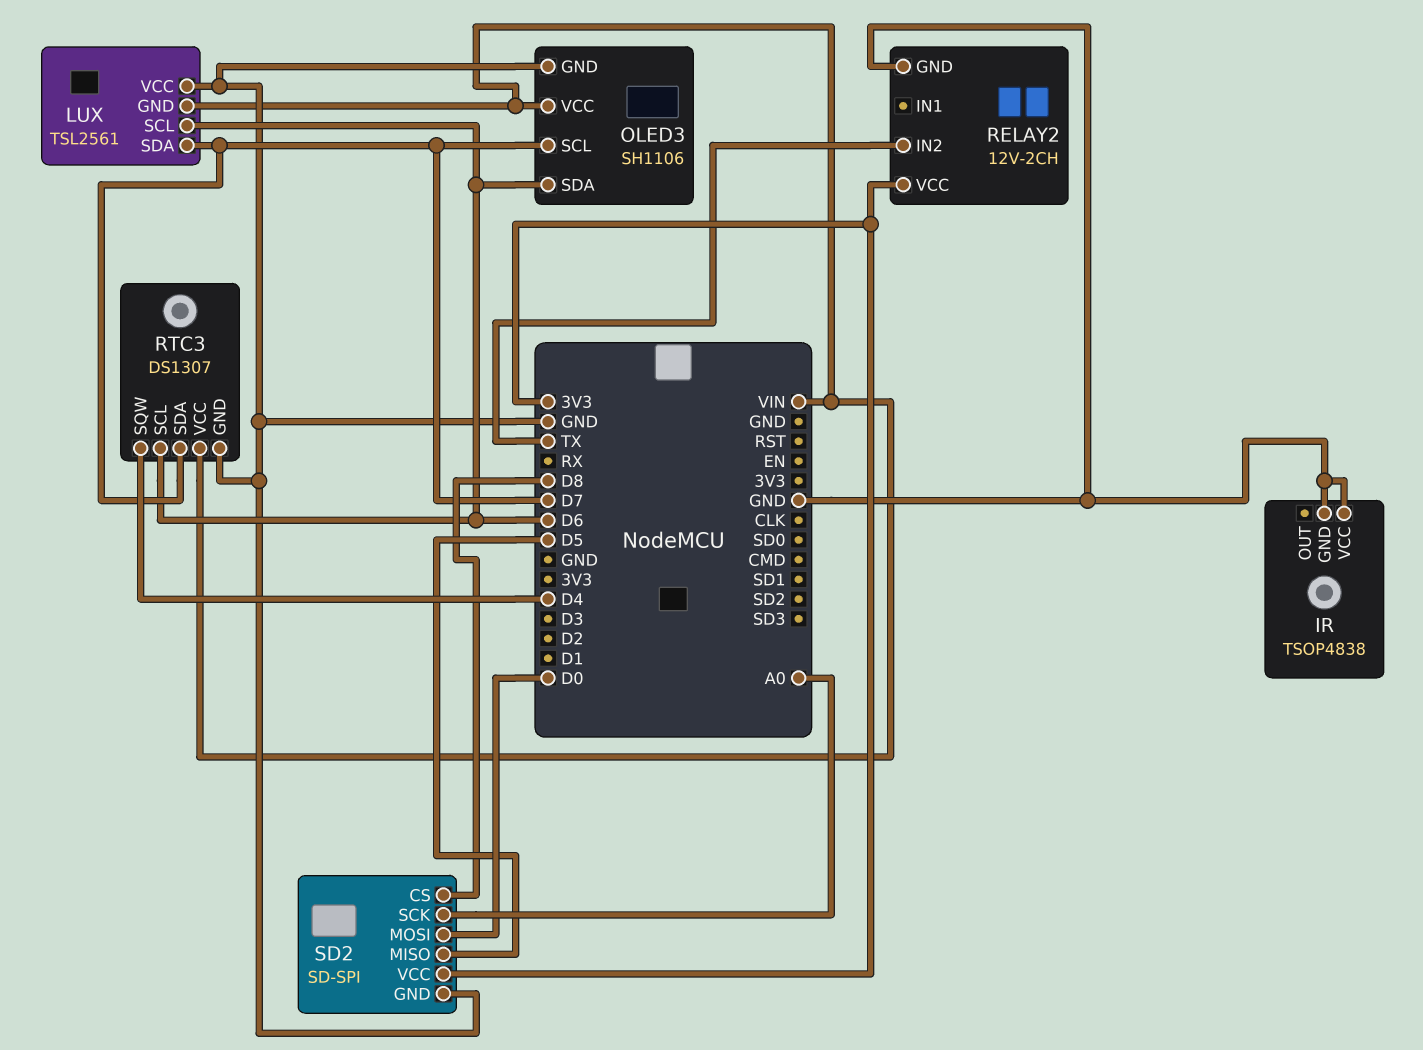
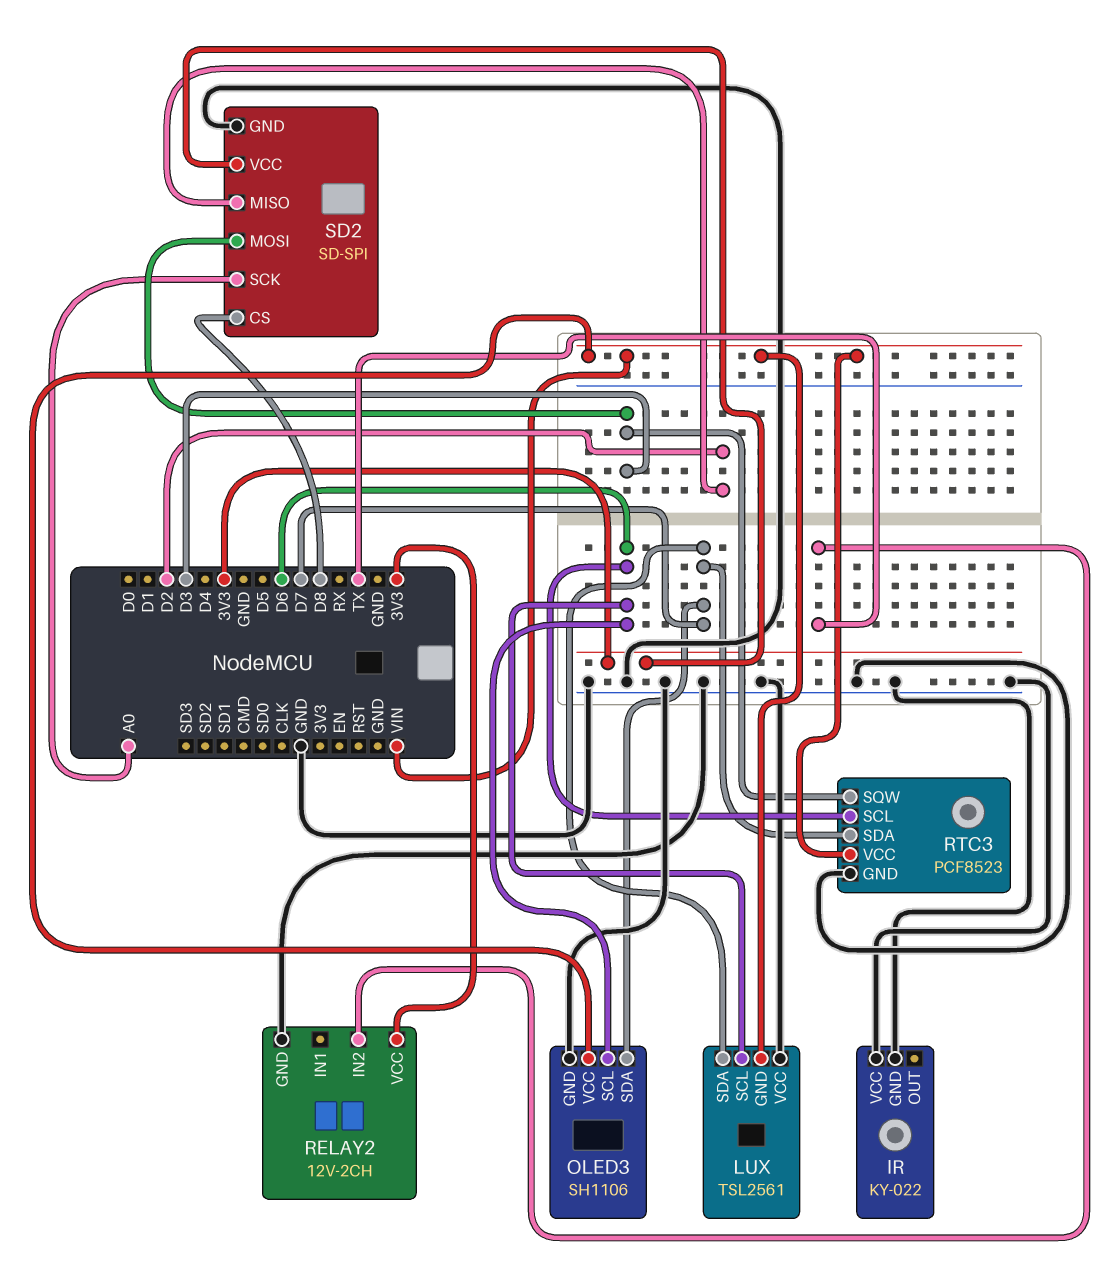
IR: TSOP4838 -> KY-022
OLED3 pin SCL: D7 -> D6
OLED3 pin SDA: D6 -> D7
RTC3: DS1307 -> PCF8523
RTC3 pin SQW: D4 -> D3
SD2 pin MISO: D5 -> D2
SD2 pin MOSI: D0 -> D3

